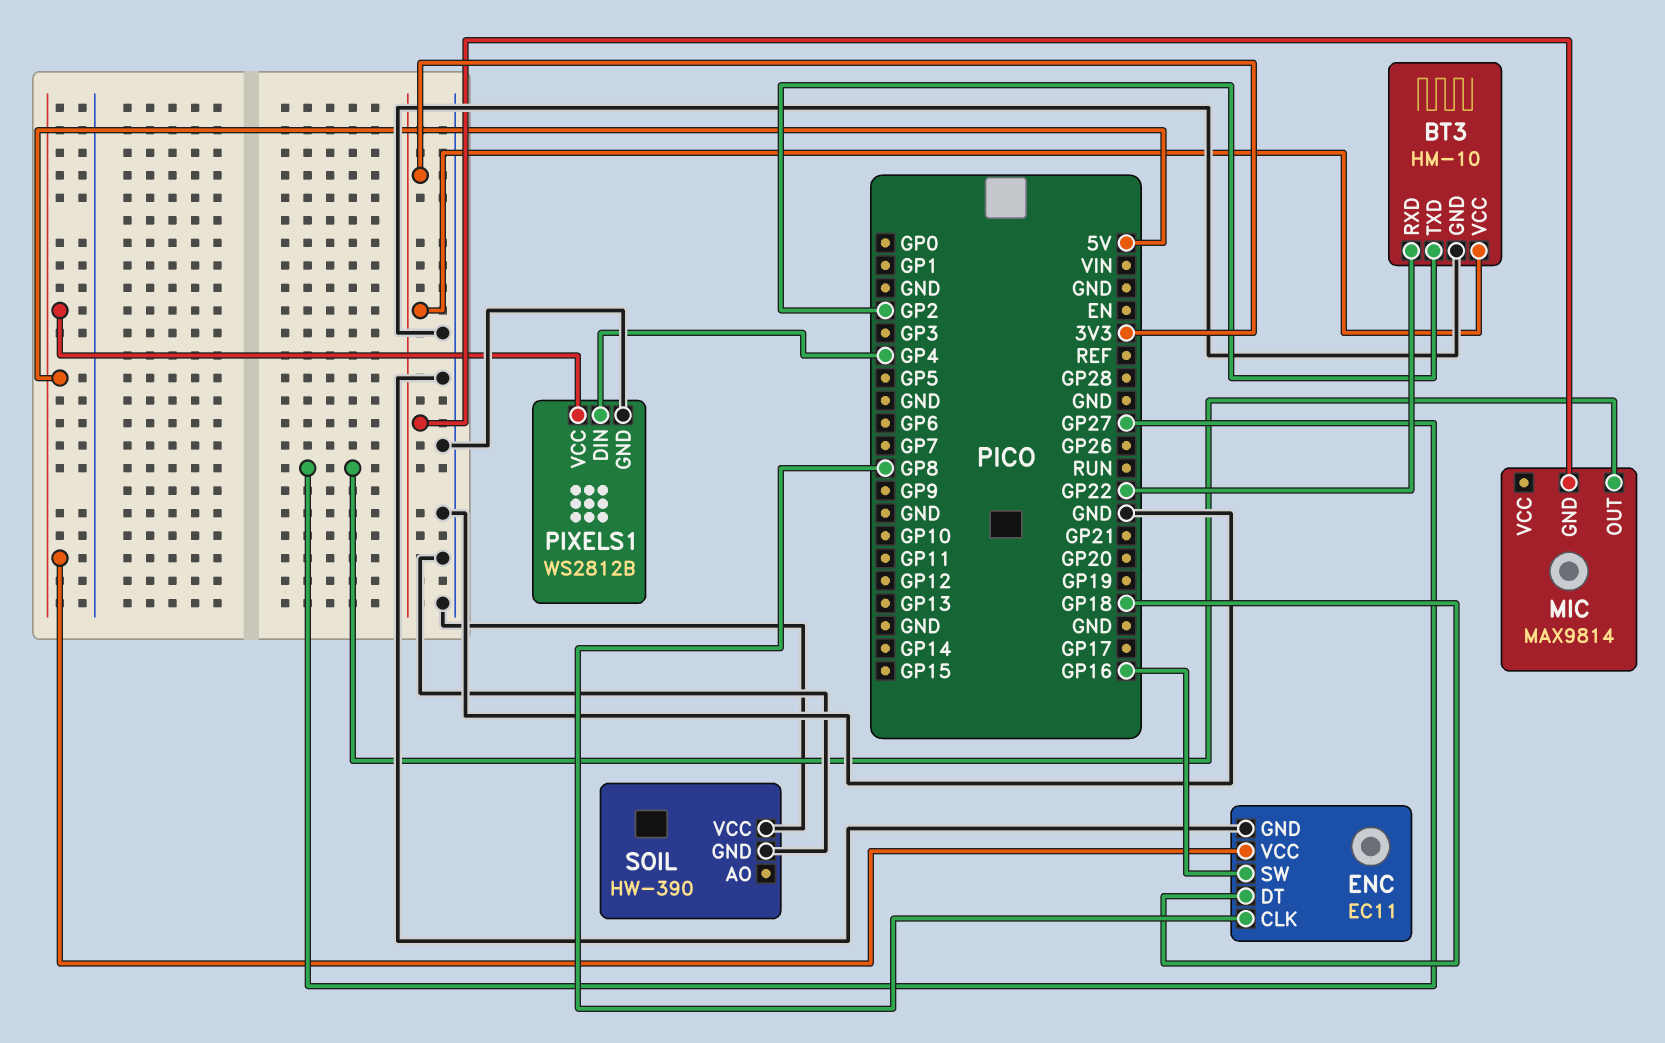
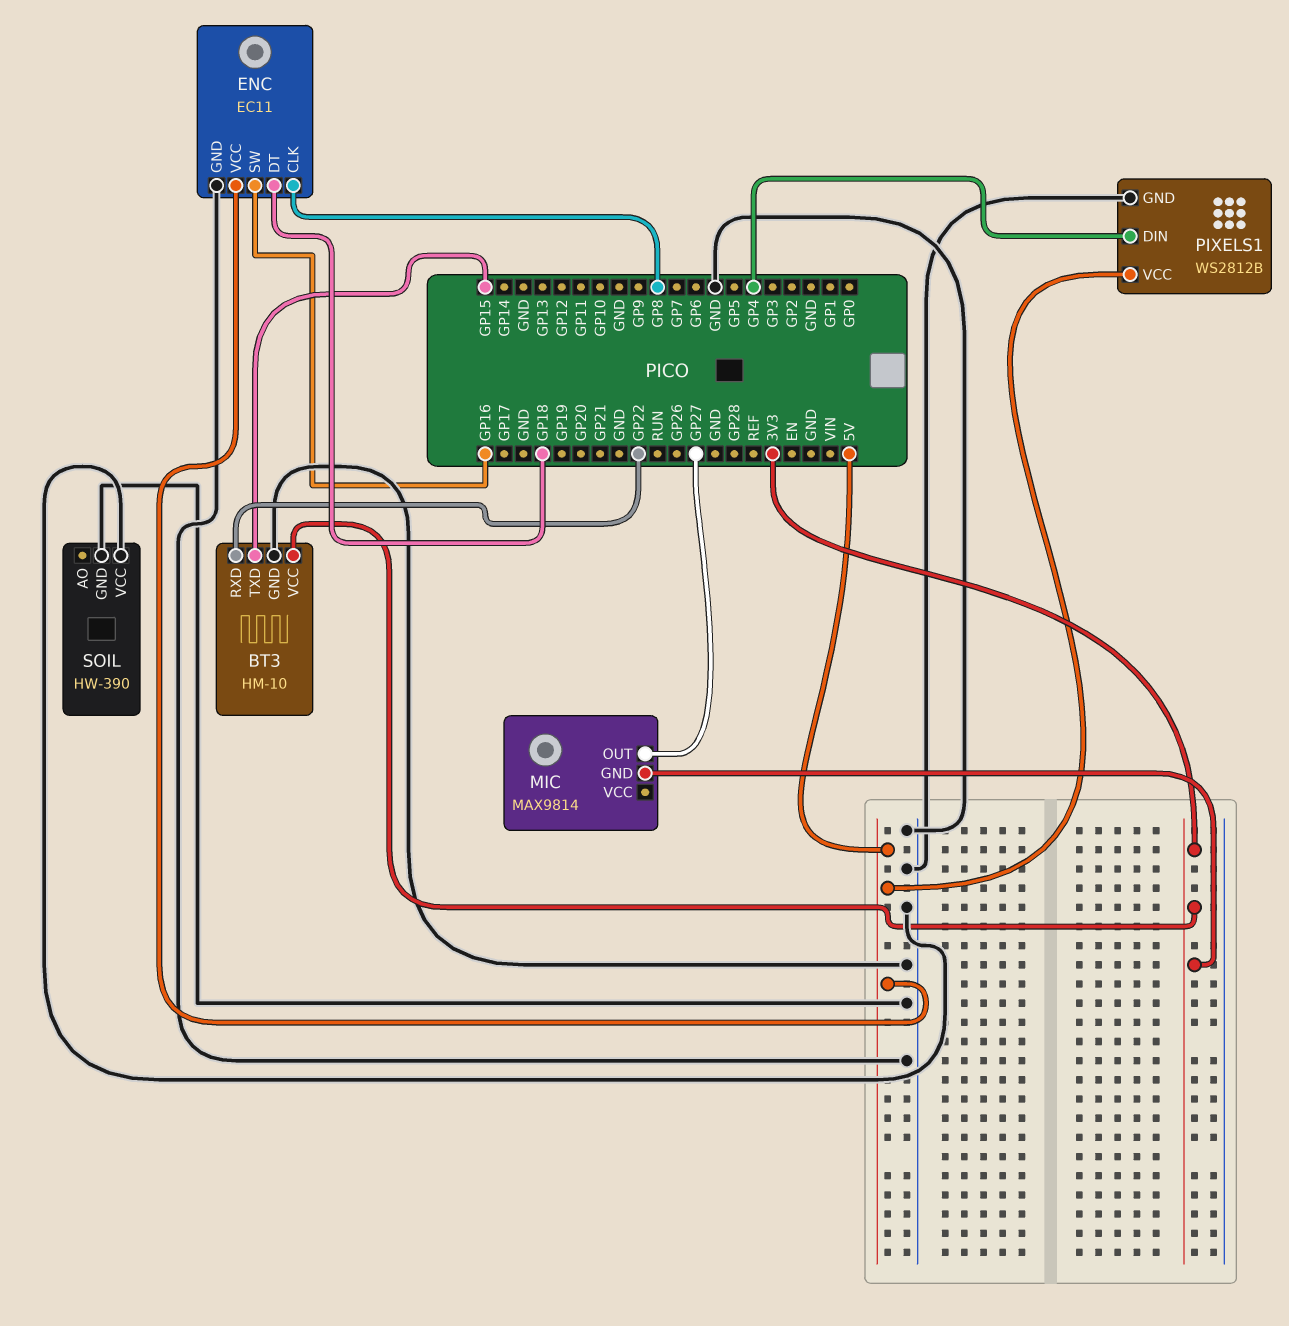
BT3 pin TXD: GP2 -> GP15

